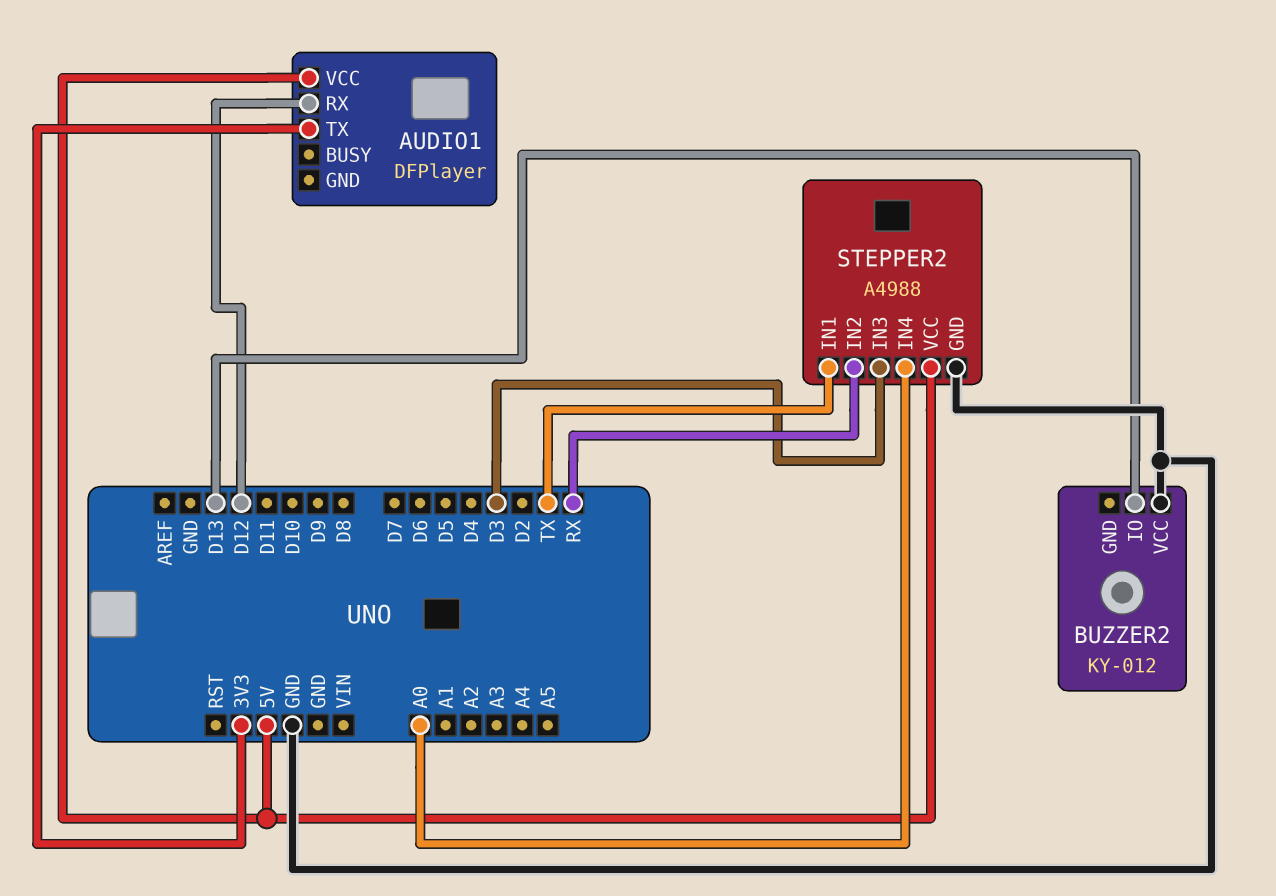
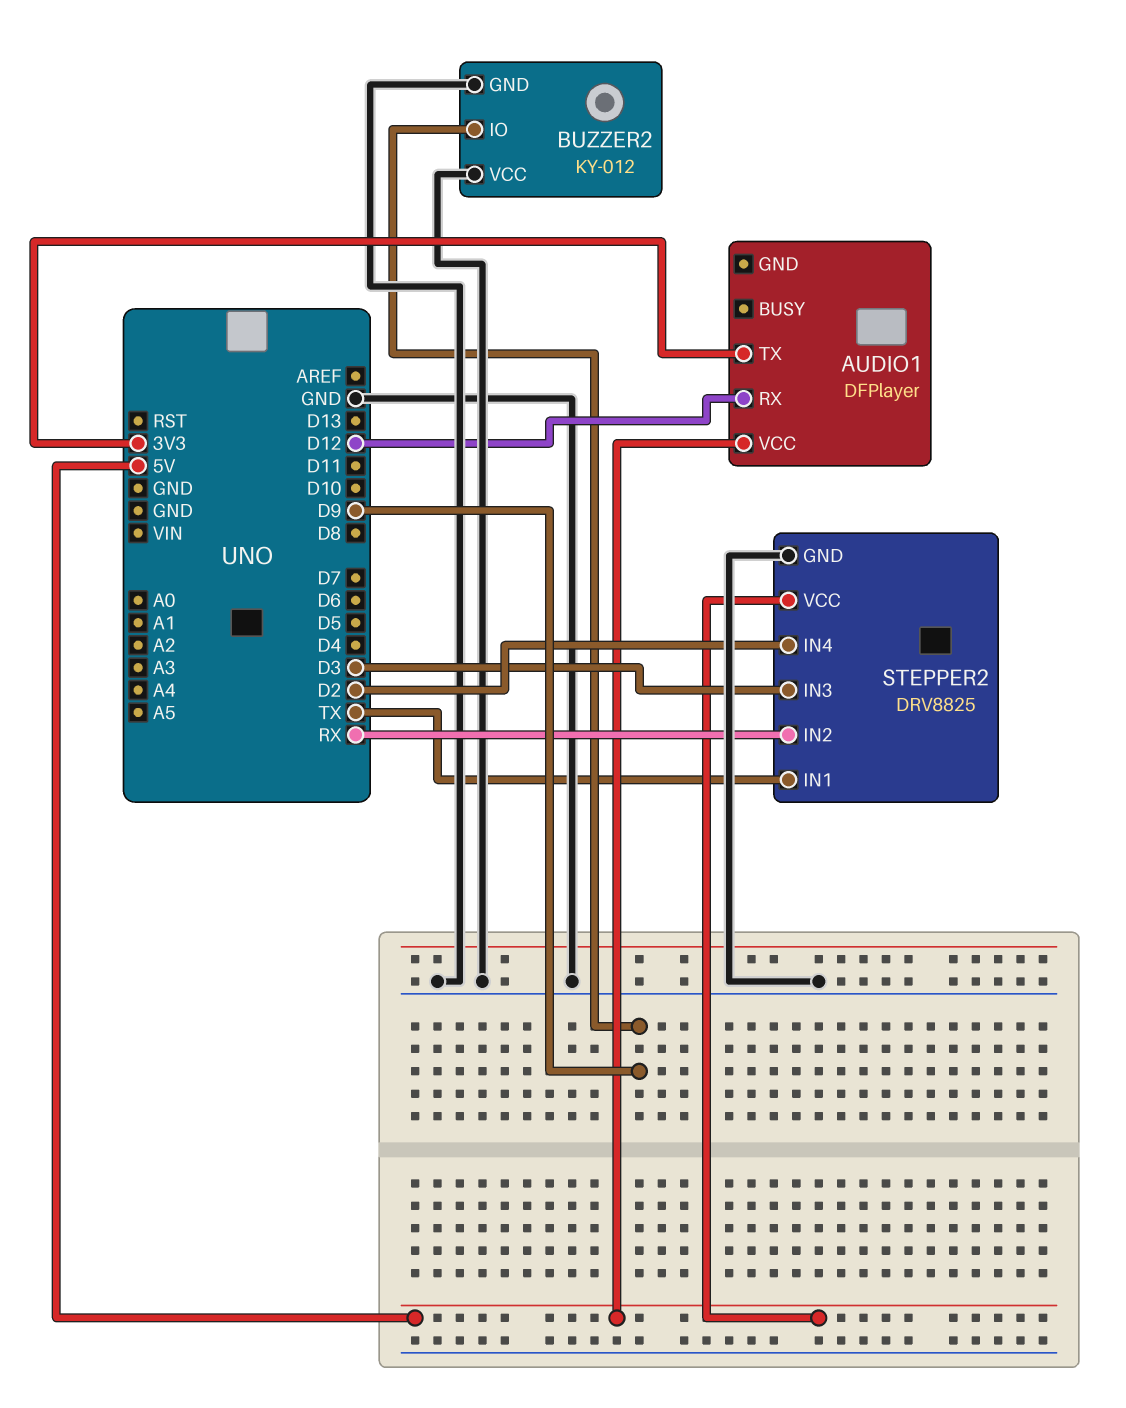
BUZZER2 pin GND: none -> GND
BUZZER2 pin IO: D13 -> D9
STEPPER2: A4988 -> DRV8825
STEPPER2 pin IN4: A0 -> D2

